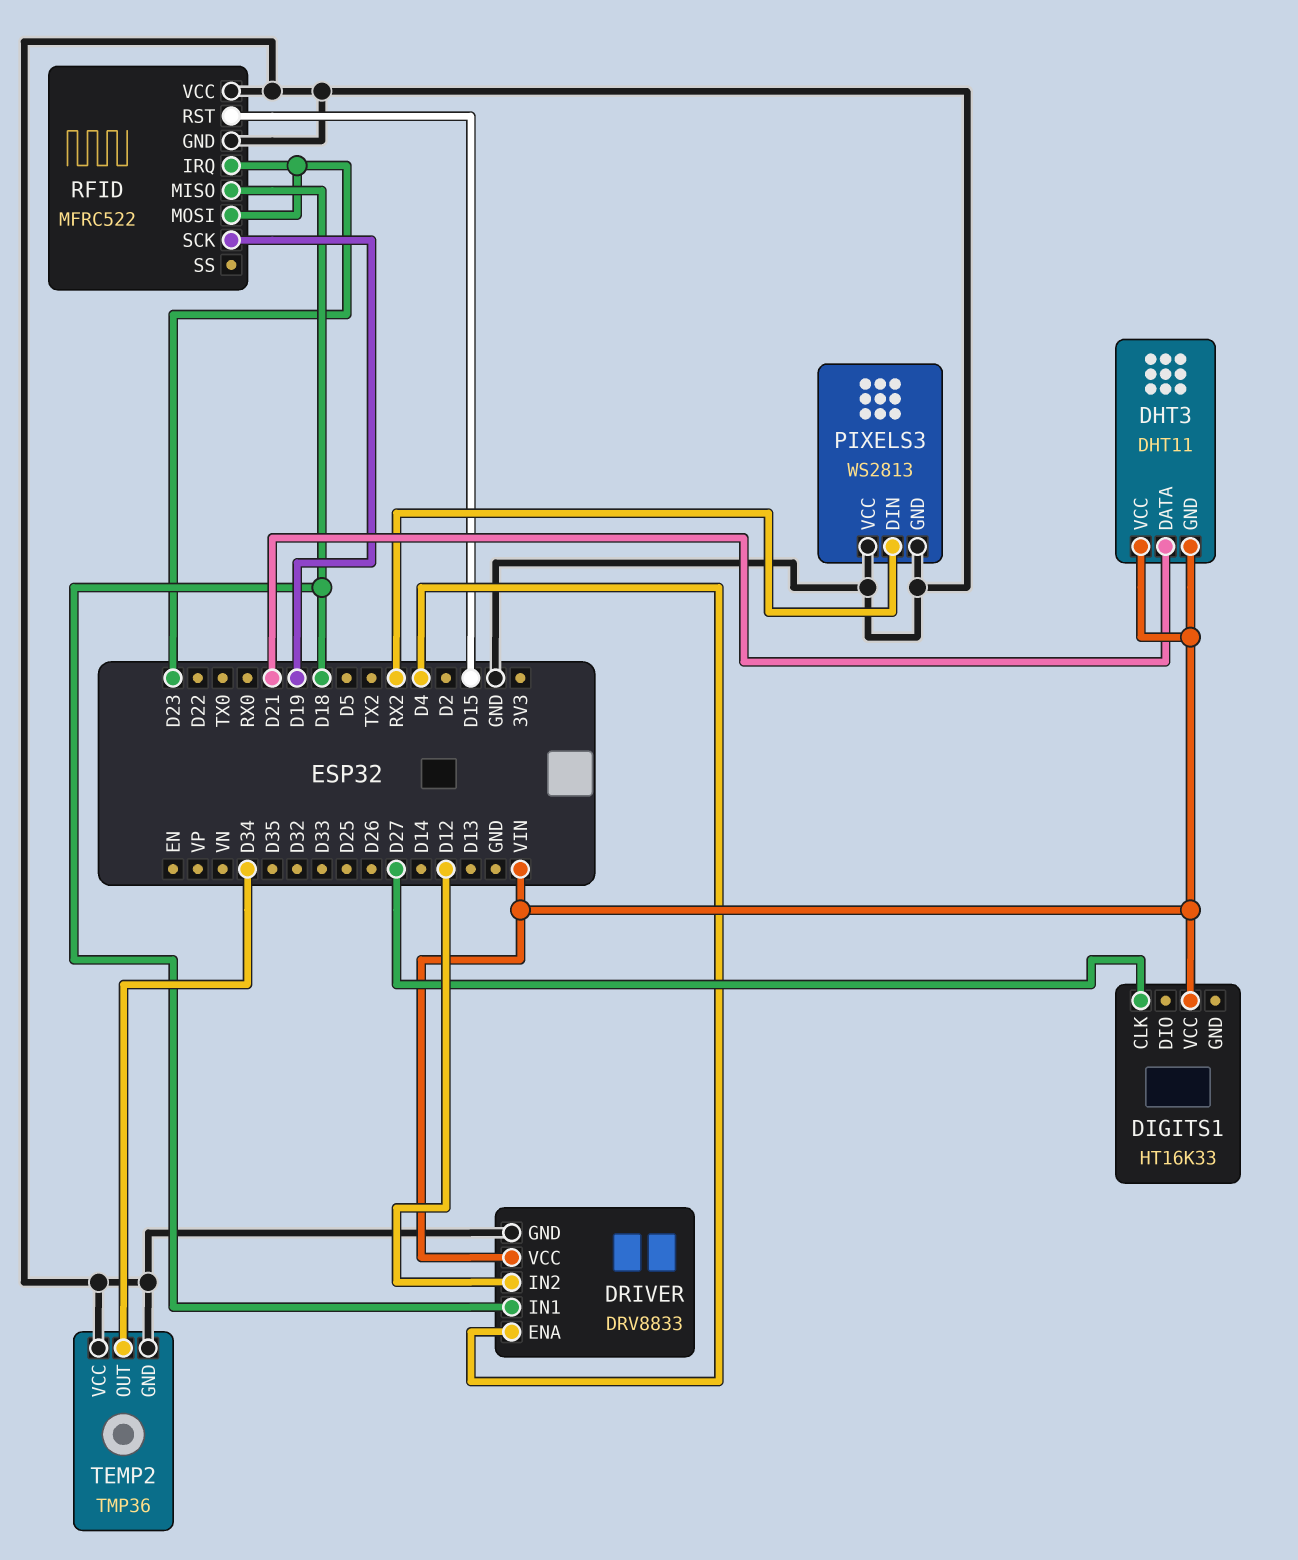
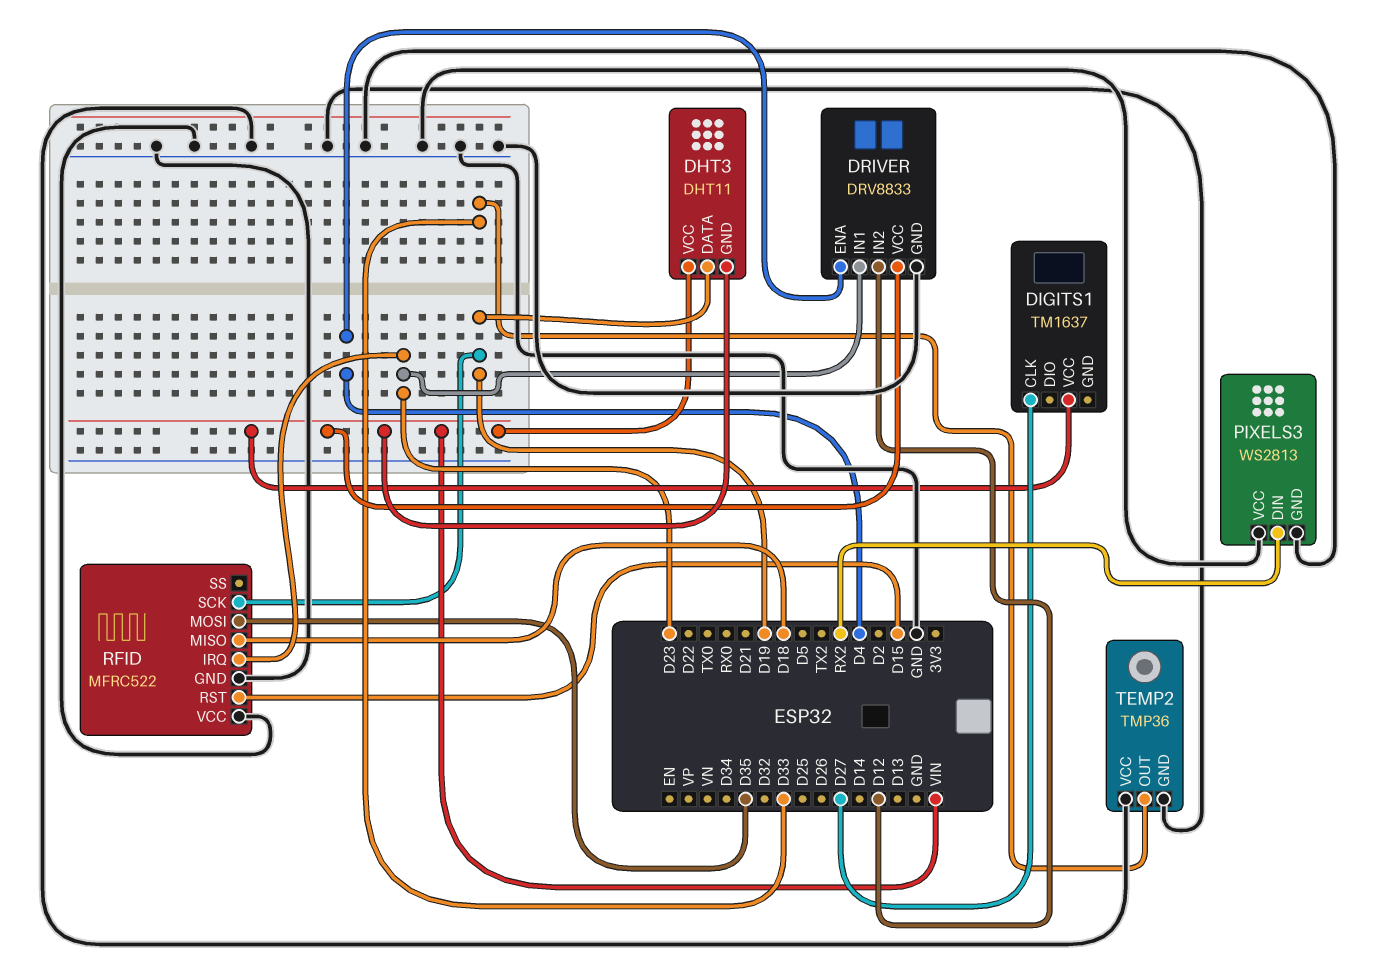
DHT3 pin DATA: D21 -> D19
DIGITS1: HT16K33 -> TM1637
DRIVER pin IN1: D18 -> D23
RFID pin MOSI: D23 -> D35
TEMP2 pin OUT: D34 -> D33

